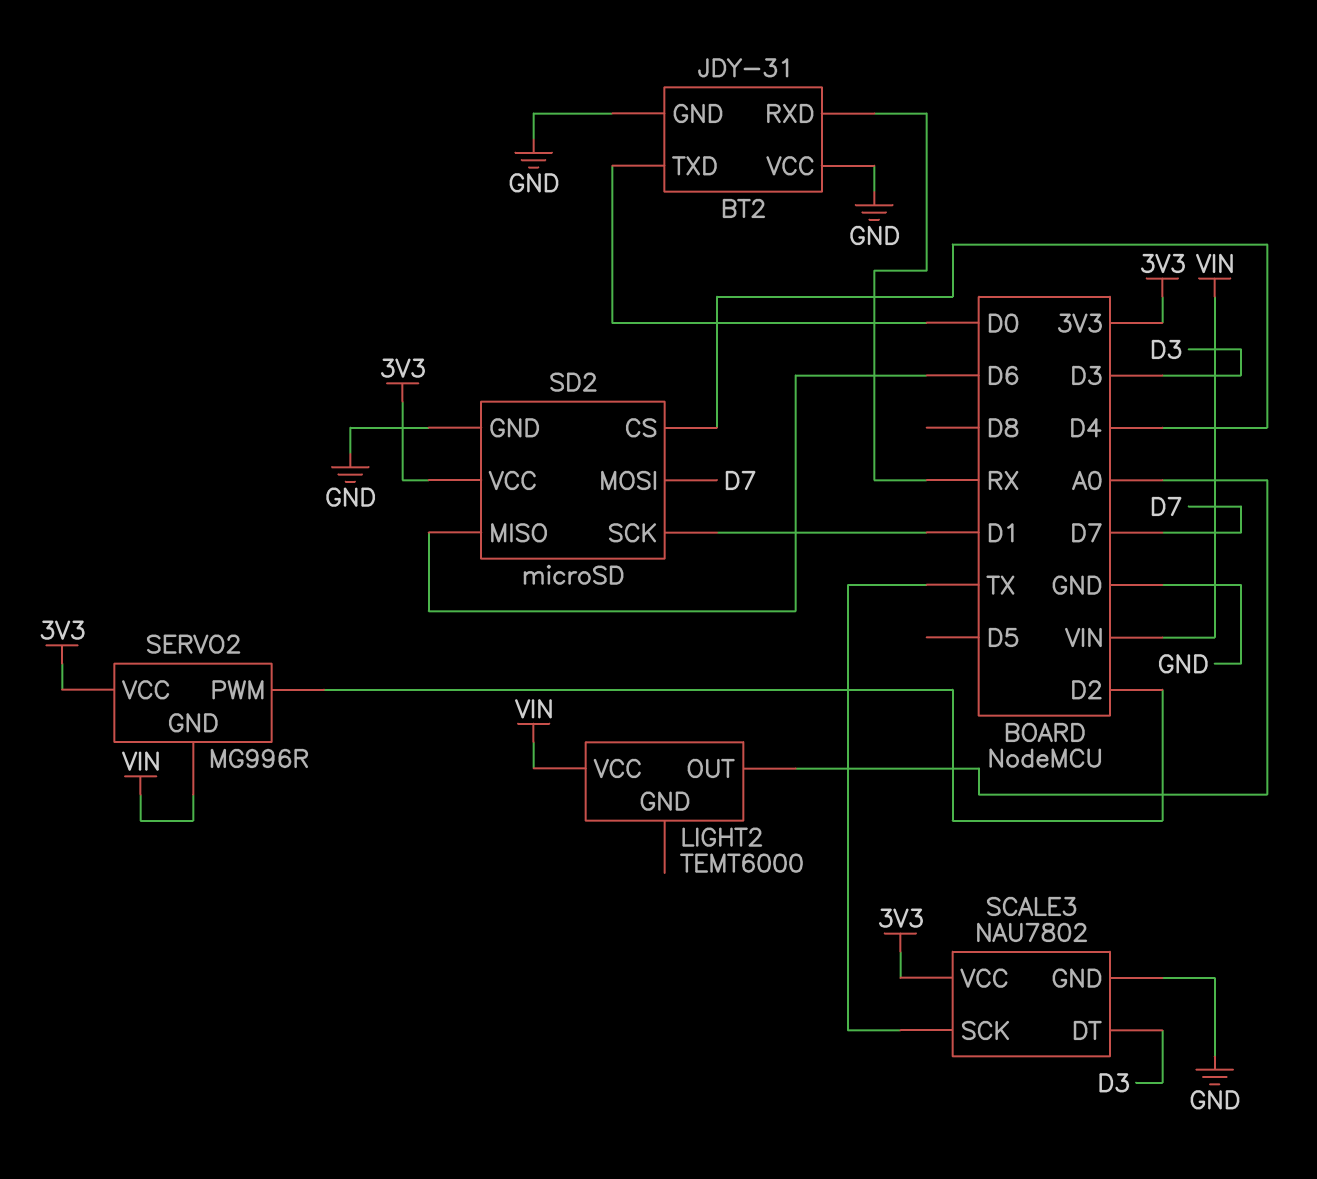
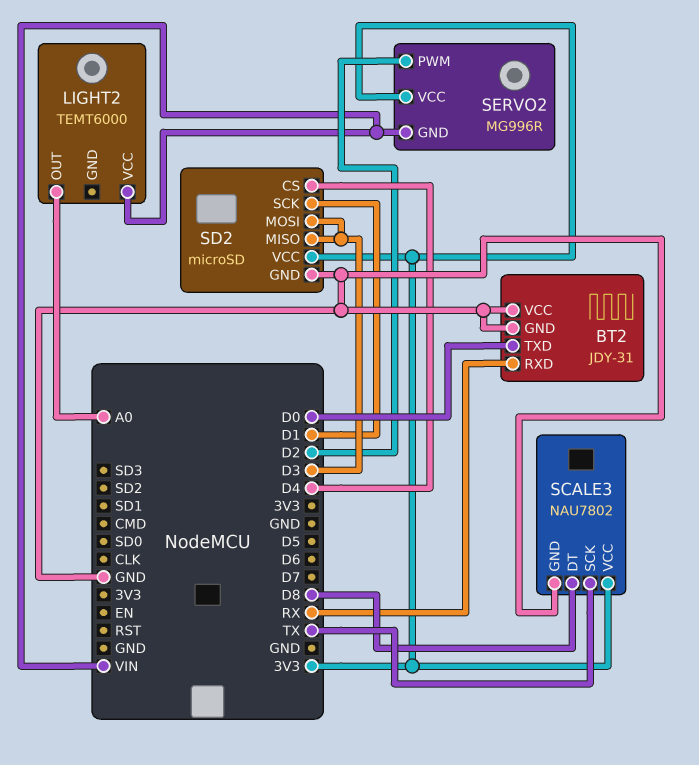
SCALE3 pin DT: D3 -> D8
SD2 pin MISO: D6 -> D3
SD2 pin MOSI: D7 -> D3

